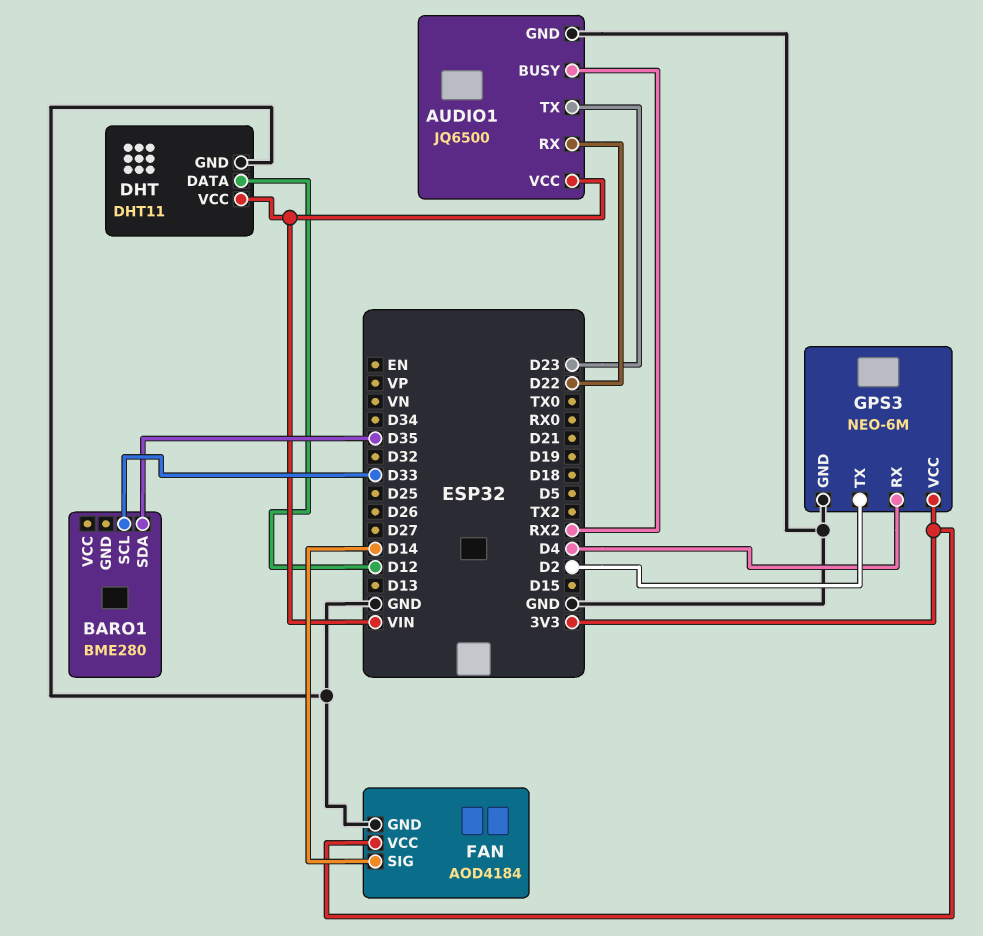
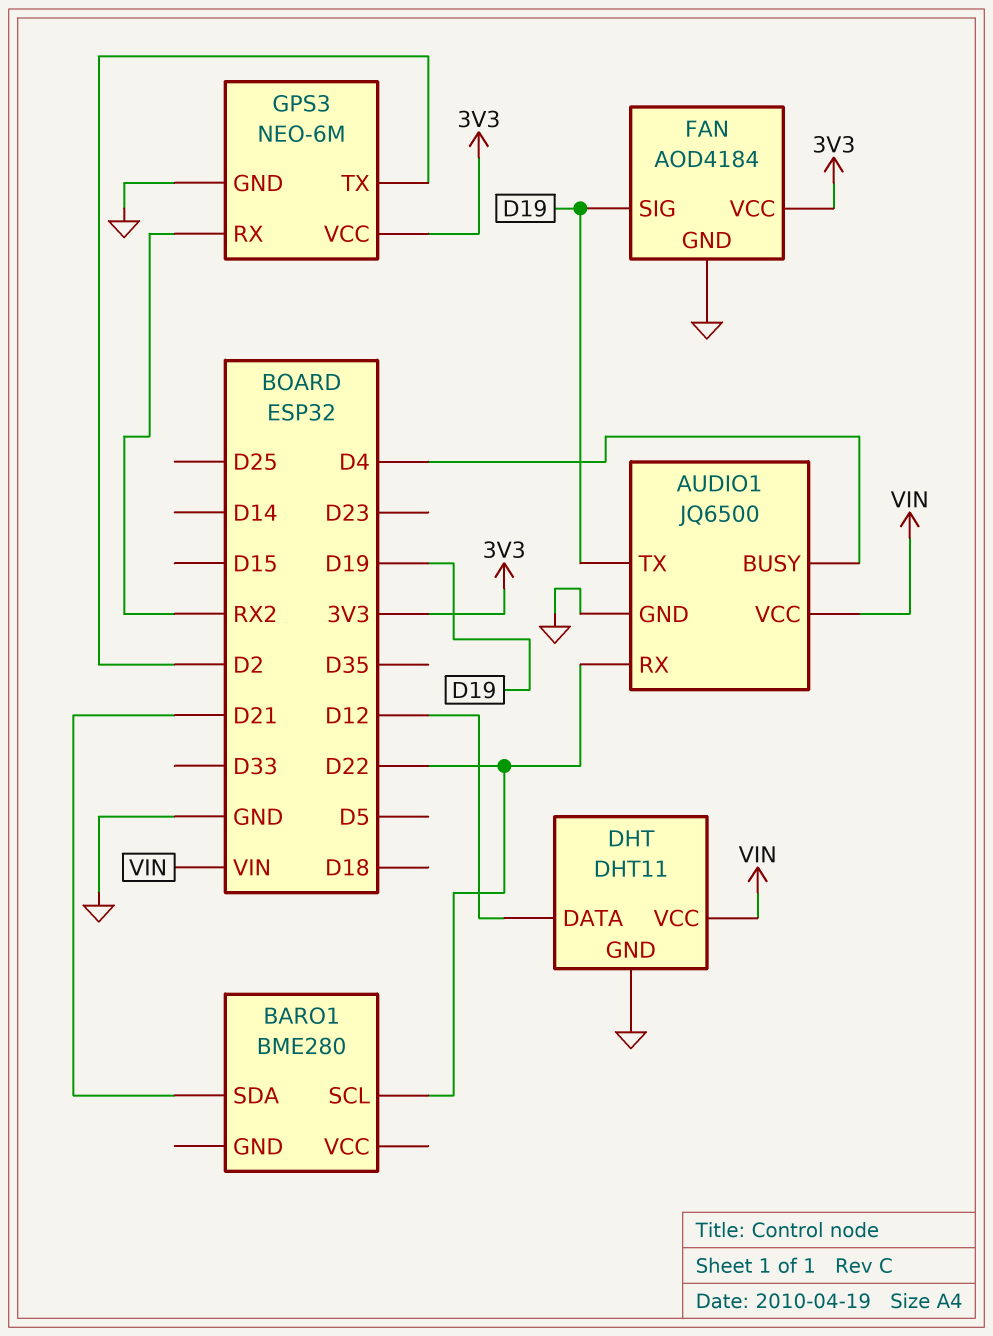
AUDIO1 pin BUSY: RX2 -> D4
AUDIO1 pin TX: D23 -> D19
BARO1 pin SCL: D33 -> D22
BARO1 pin SDA: D35 -> D21
FAN pin SIG: D14 -> D19
GPS3 pin RX: D4 -> RX2

